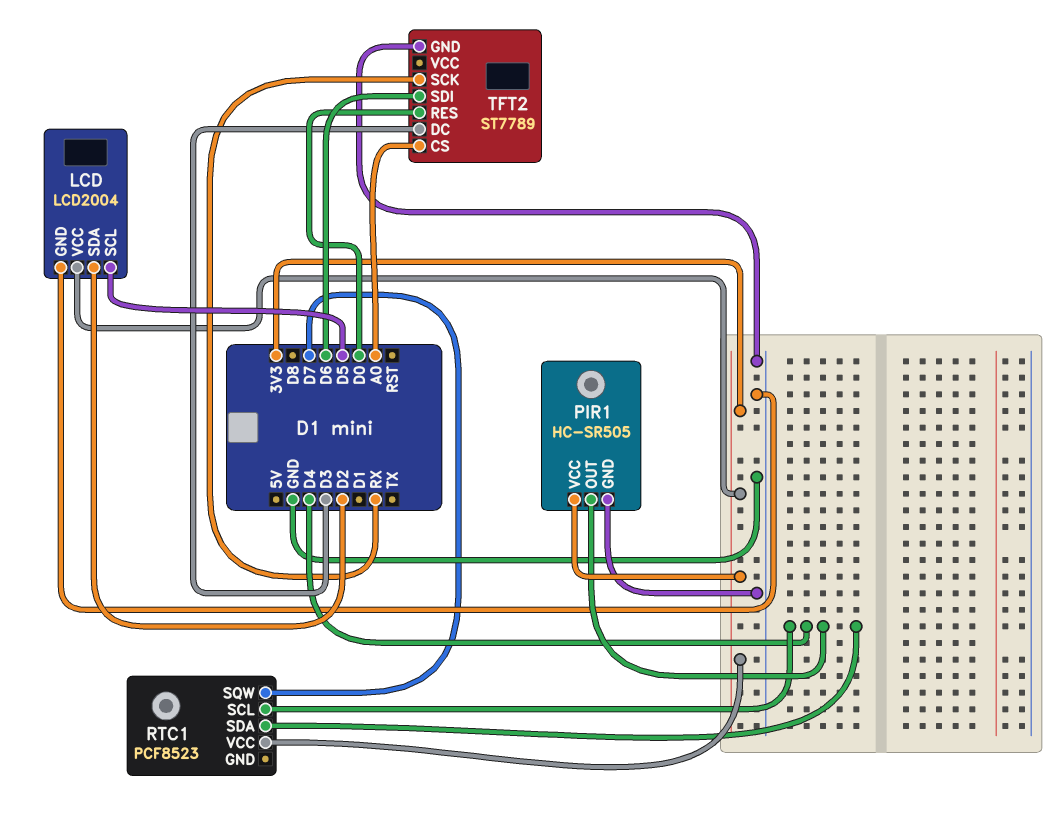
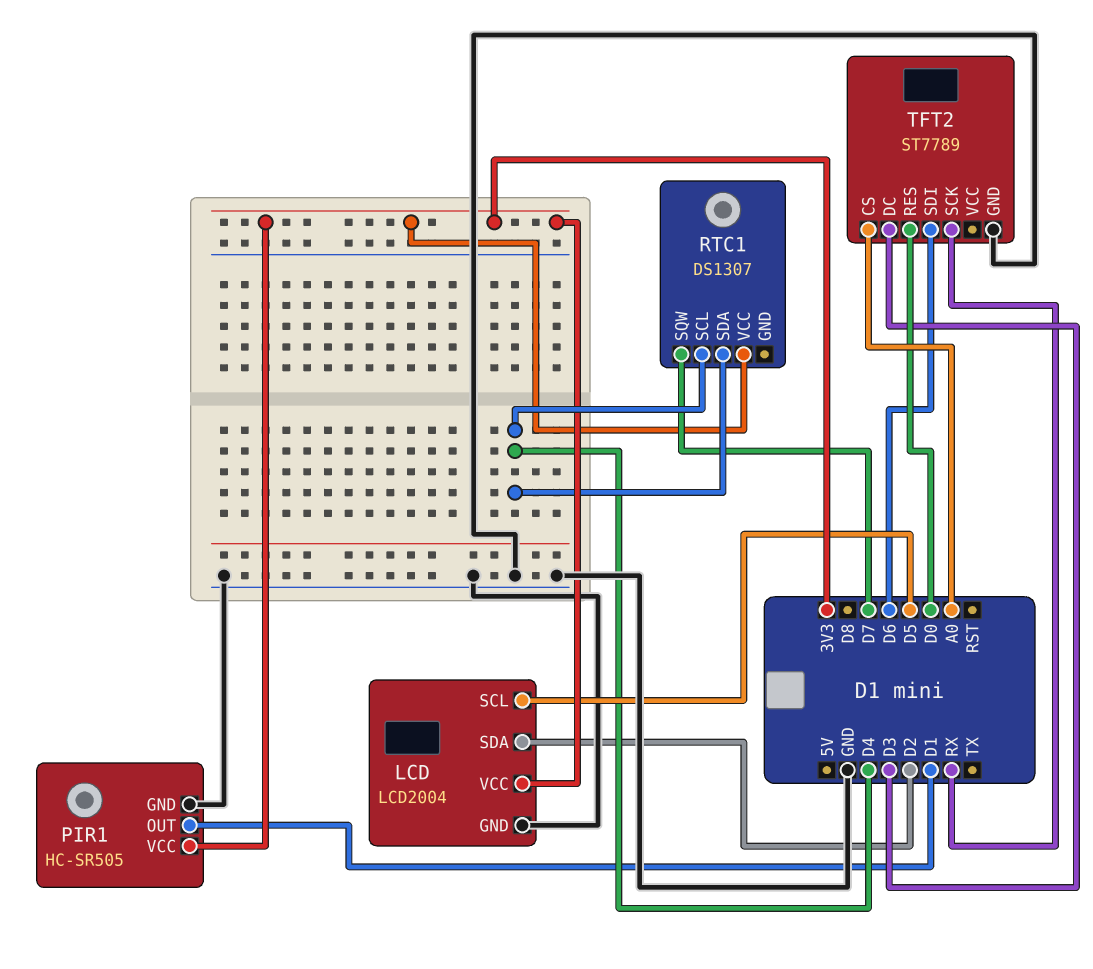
PIR1 pin OUT: D4 -> D1
RTC1: PCF8523 -> DS1307

